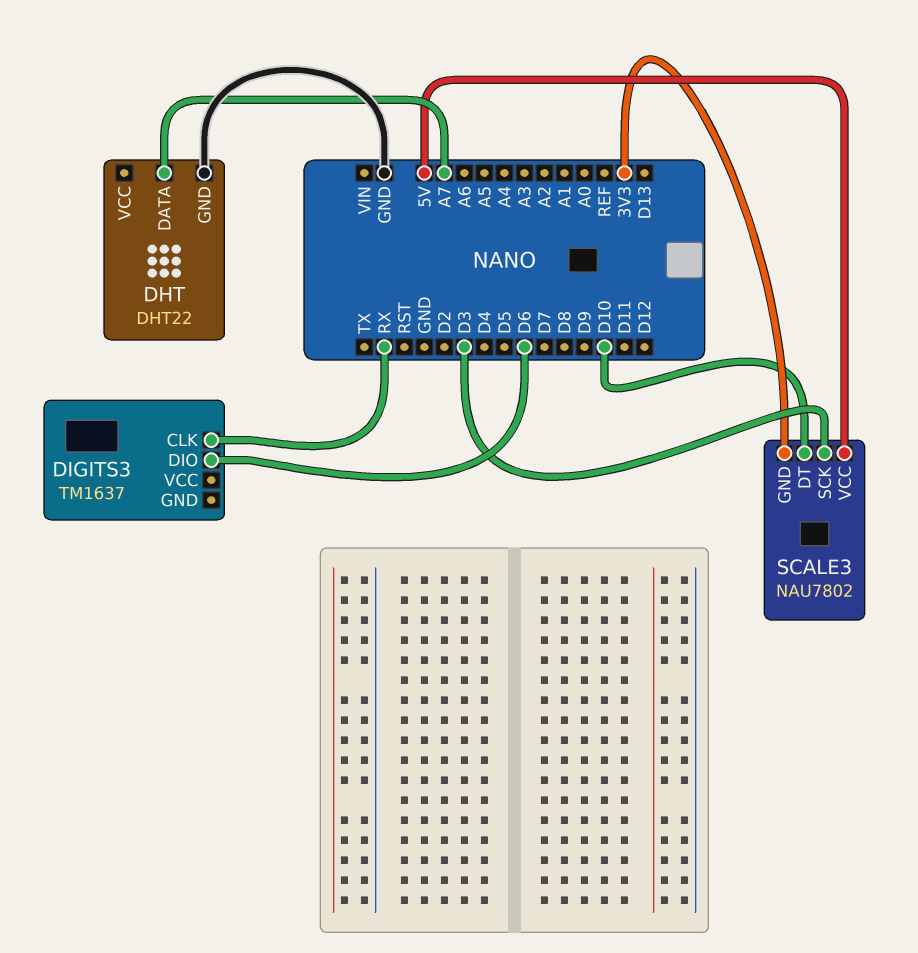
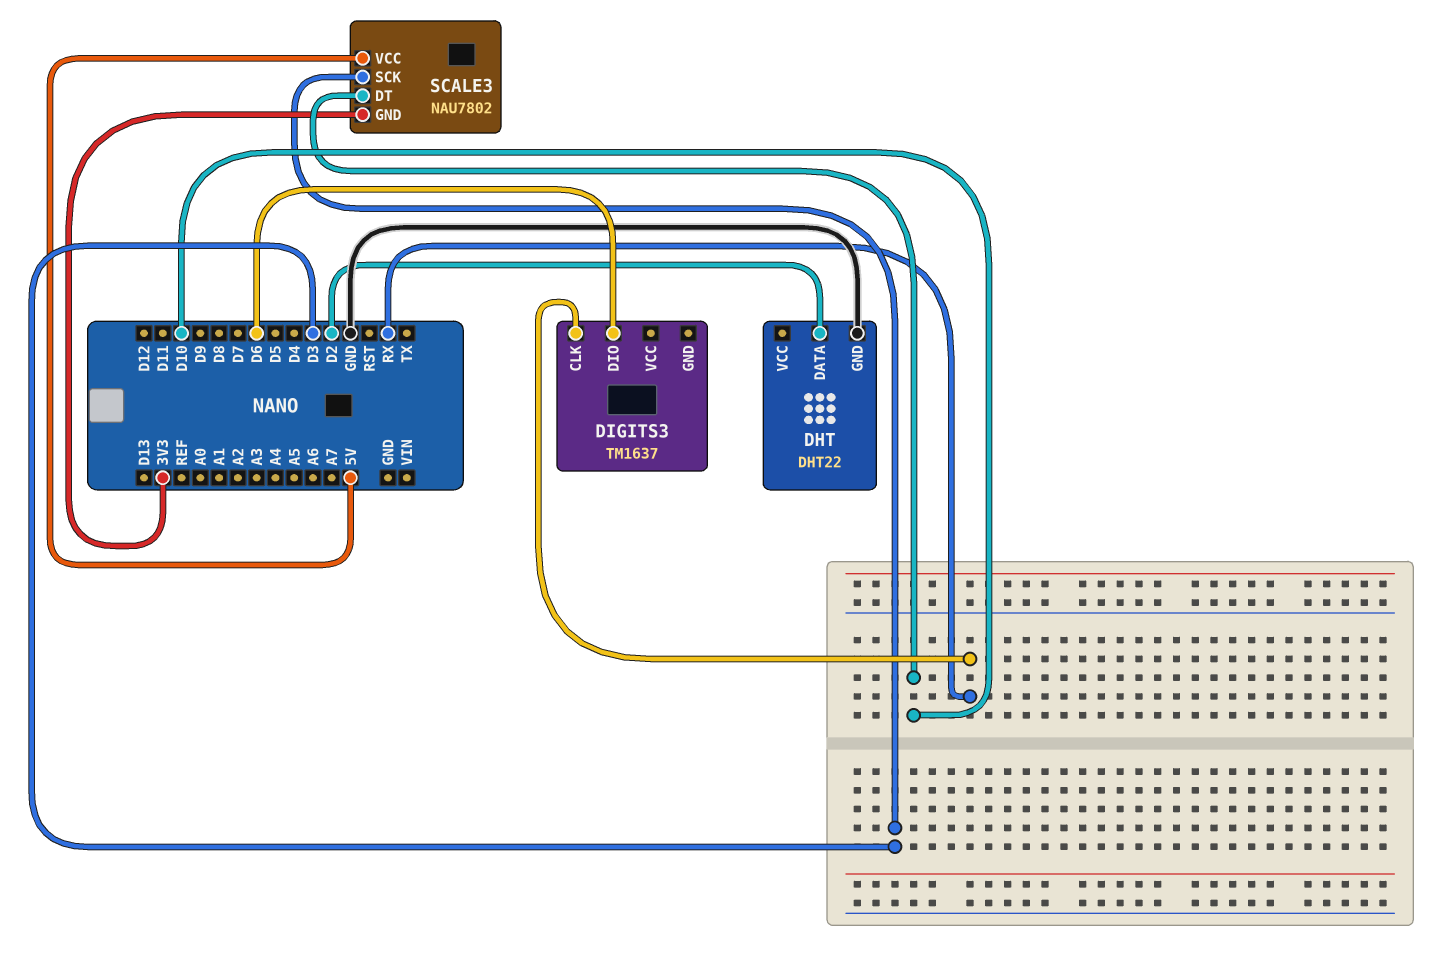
DHT pin DATA: A7 -> D2

